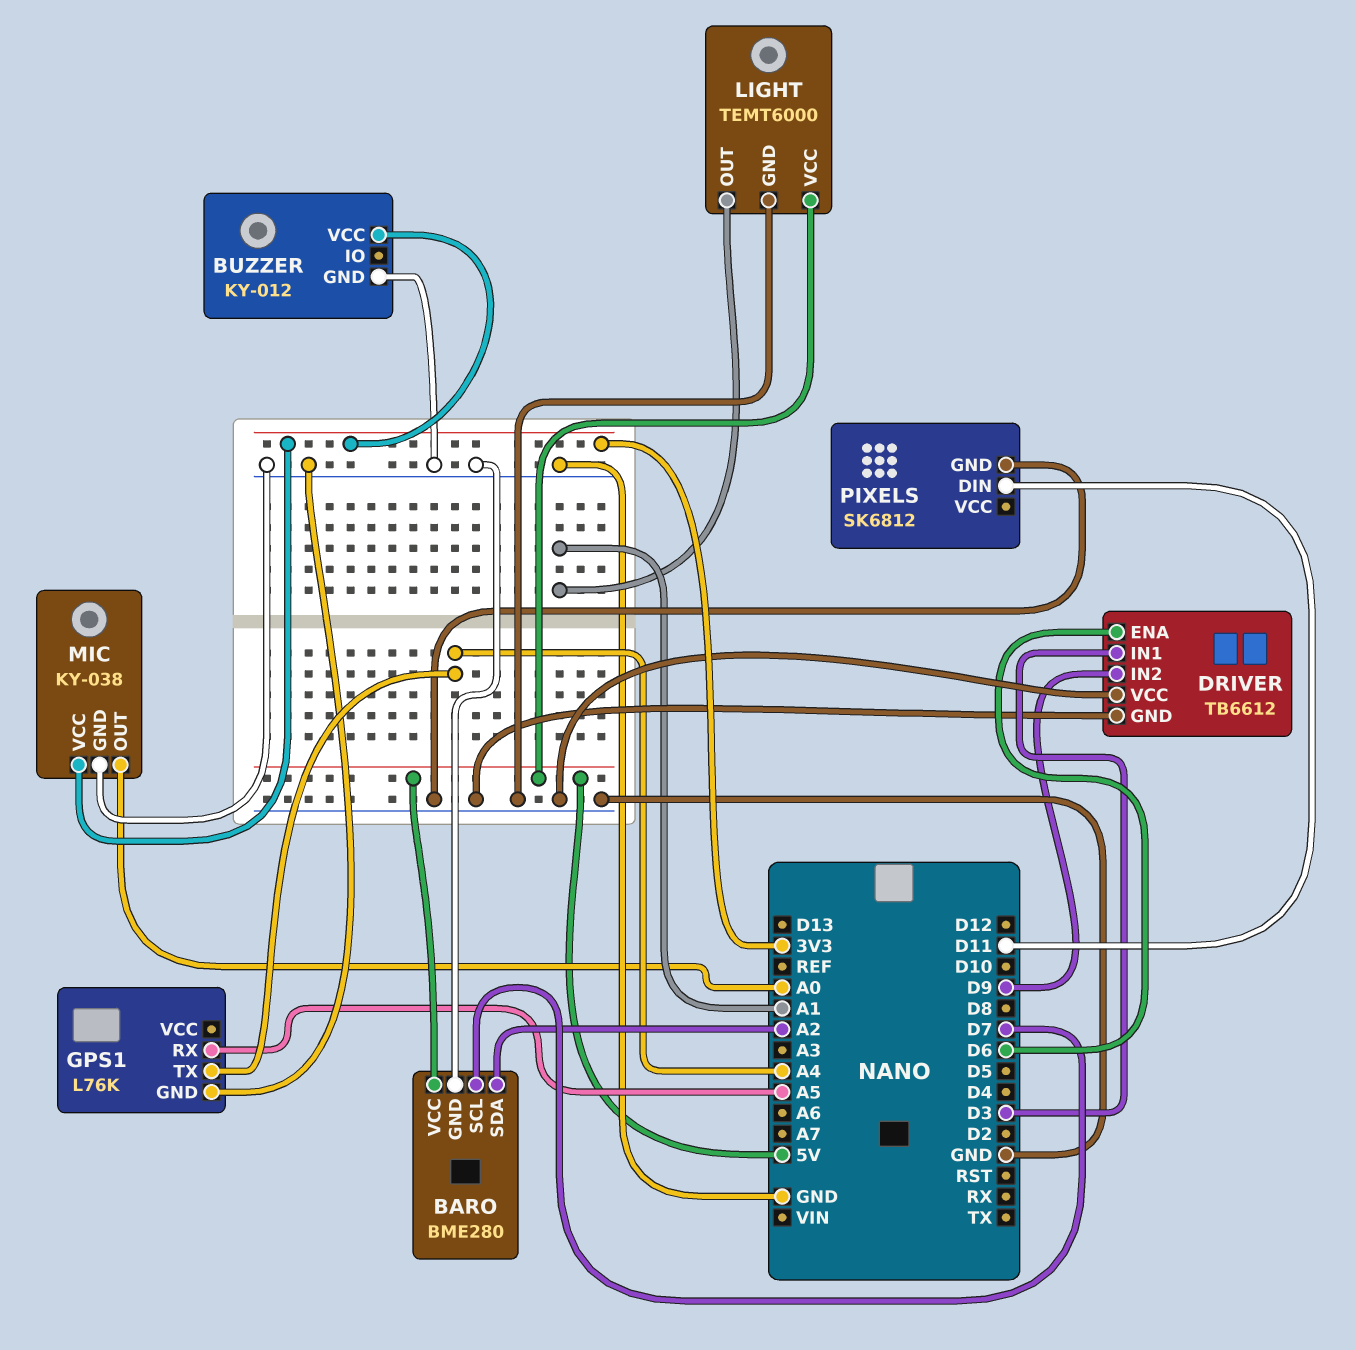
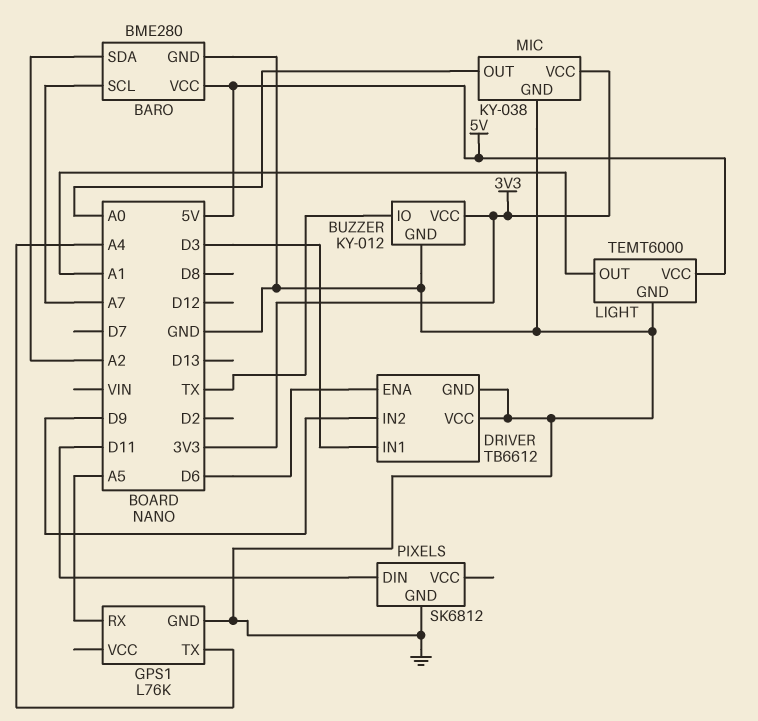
BARO pin SCL: D7 -> A7
BUZZER pin IO: none -> TX

